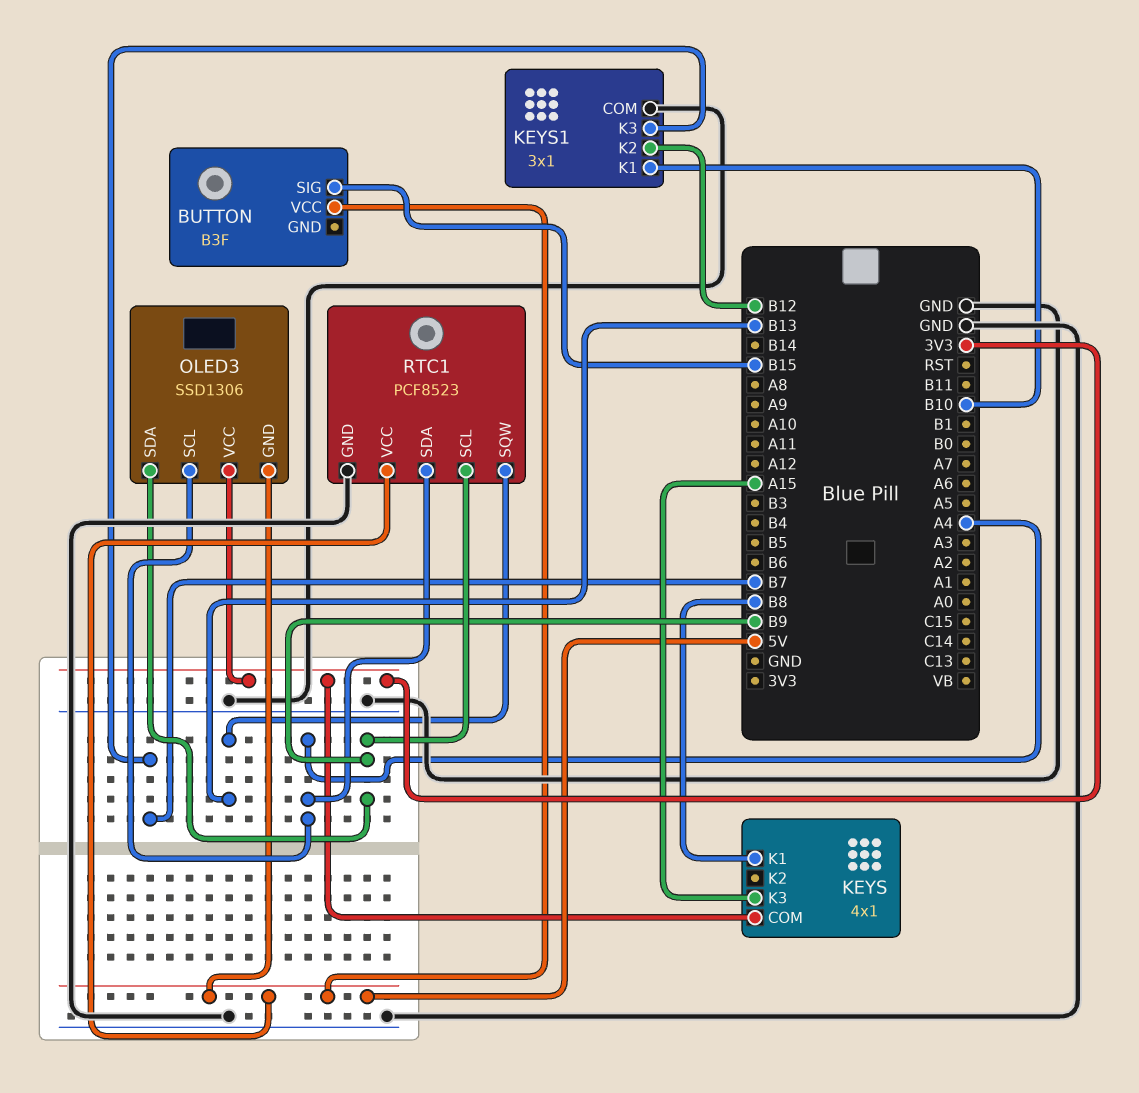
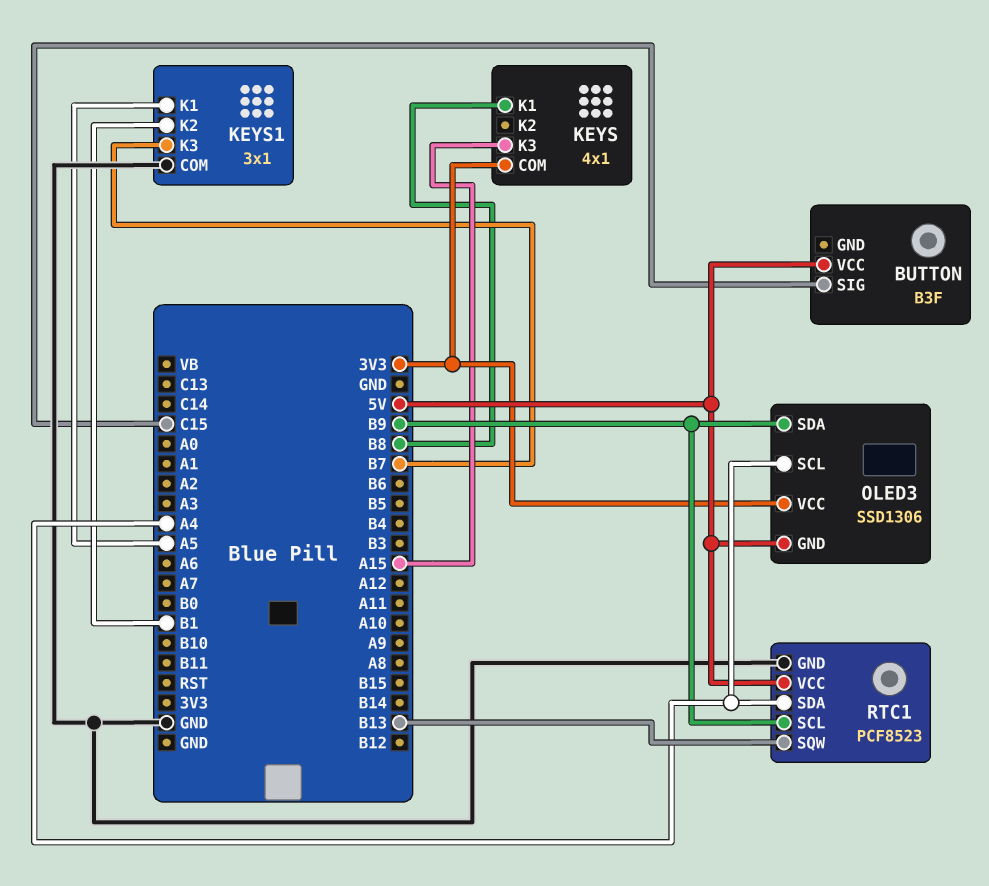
BUTTON pin SIG: B15 -> C15
KEYS1 pin K1: B10 -> A5
KEYS1 pin K2: B12 -> B1

